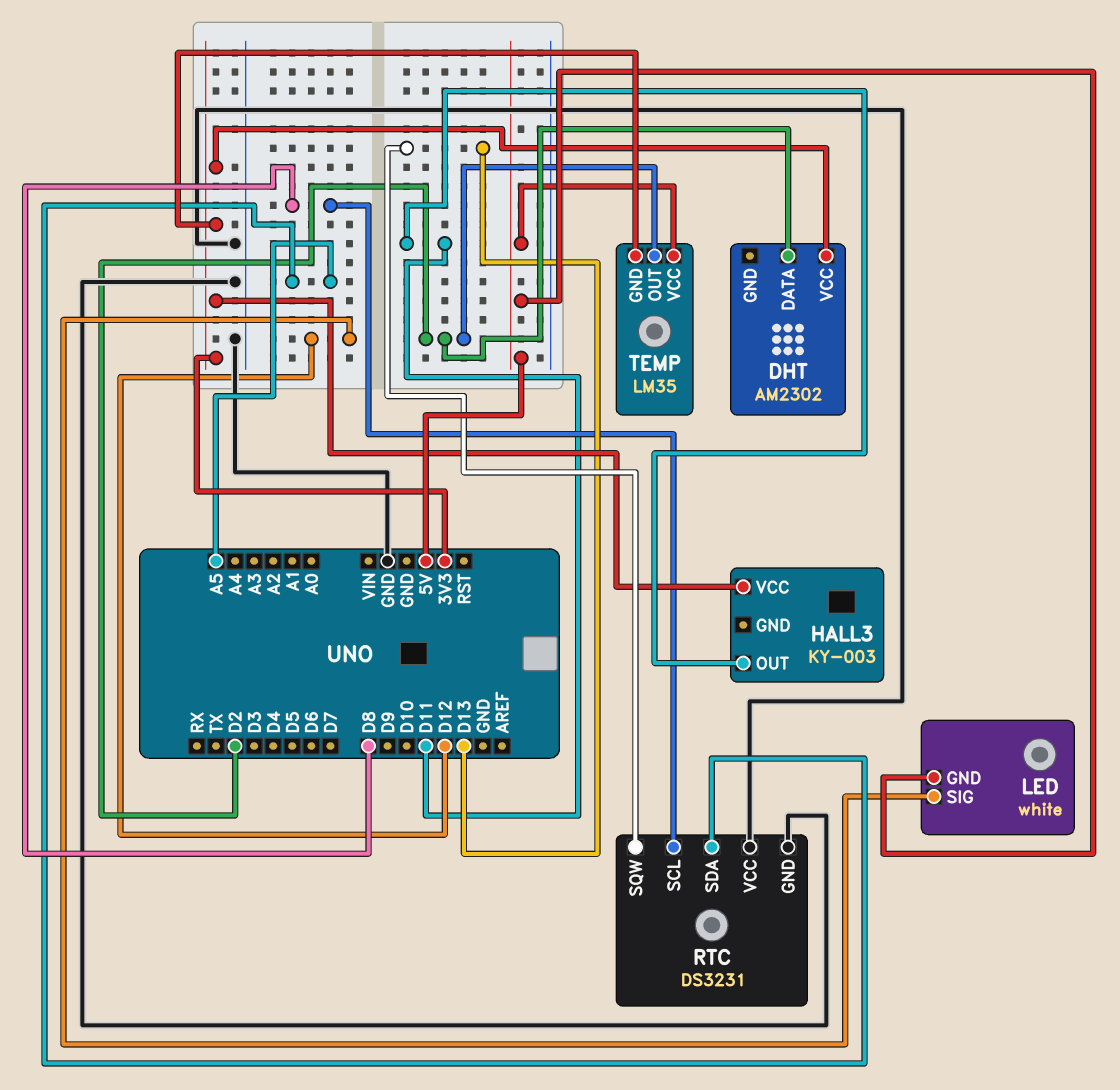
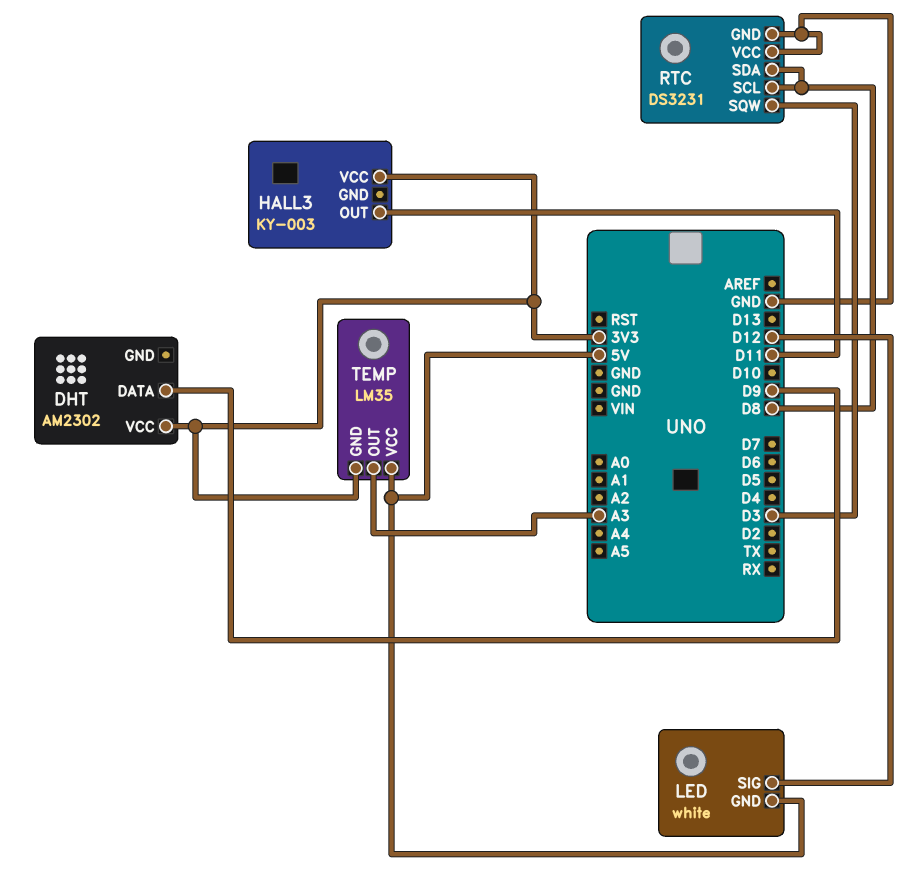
DHT pin DATA: D2 -> D9
RTC pin SDA: A5 -> D8
RTC pin SQW: D13 -> D3
TEMP pin OUT: D2 -> A3

